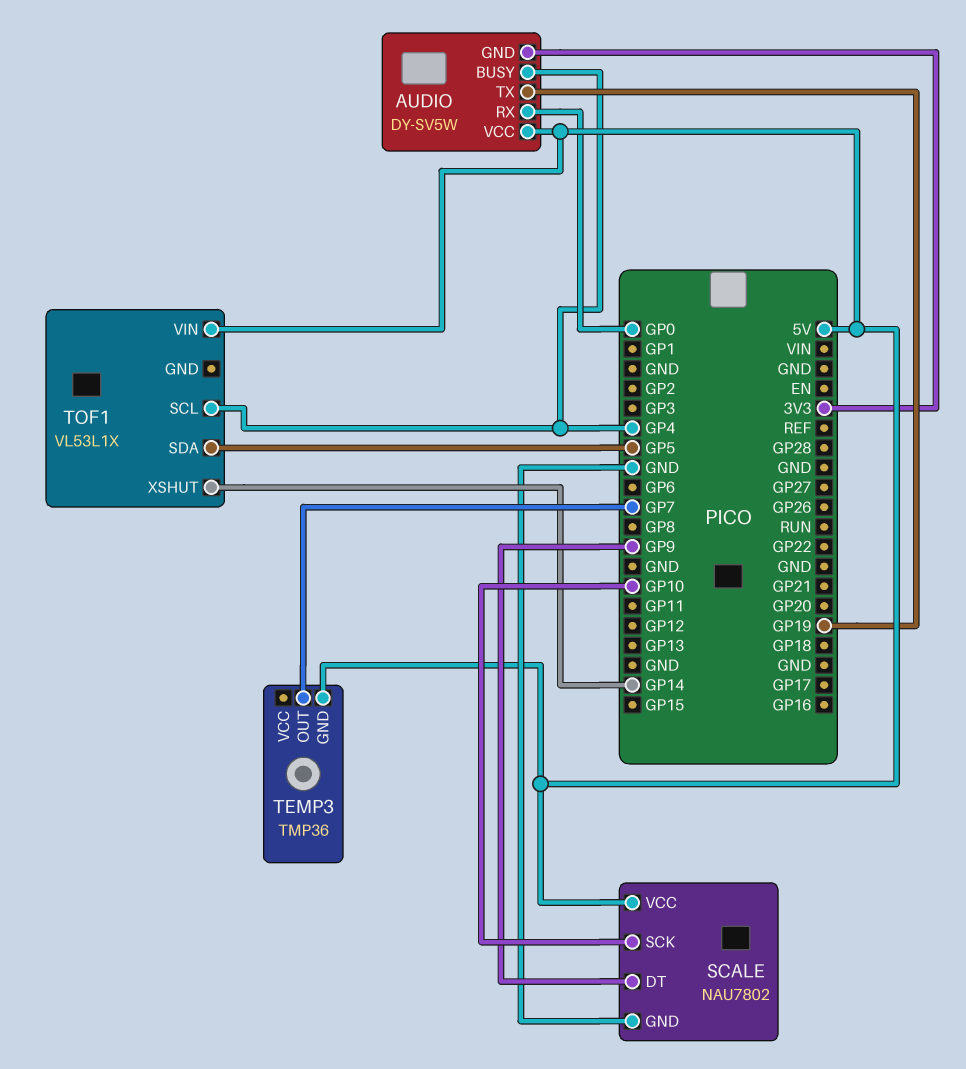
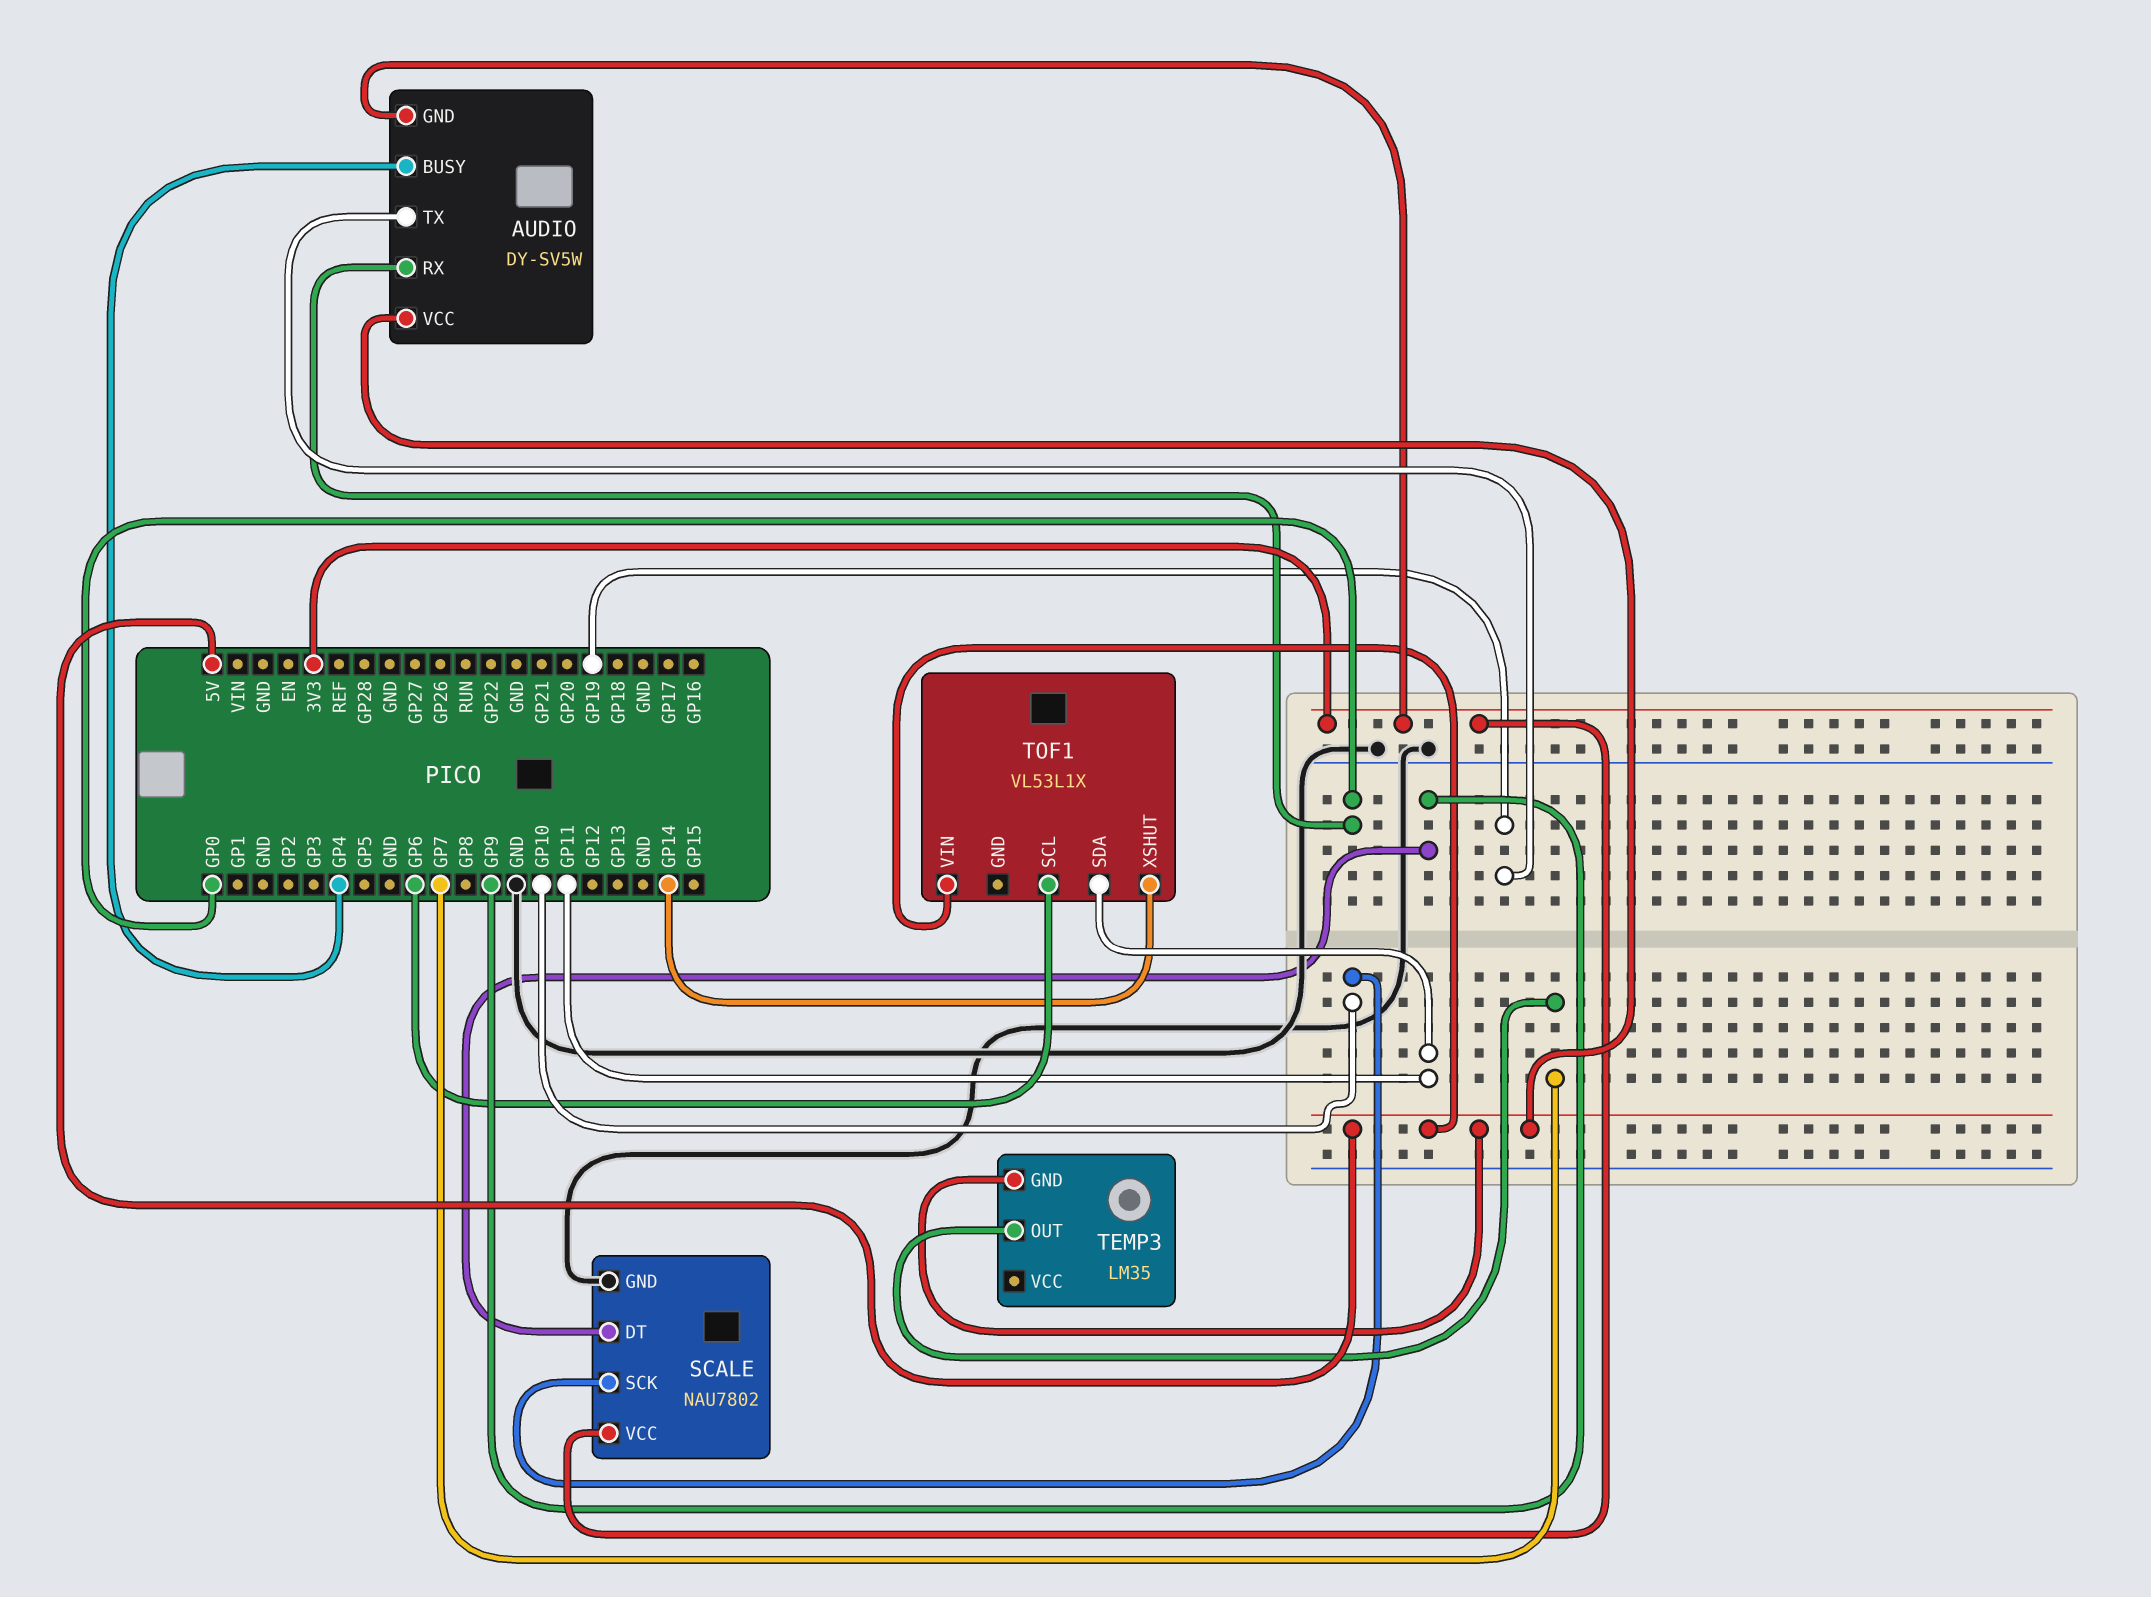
SCALE pin VCC: 5V -> 3V3
TEMP3: TMP36 -> LM35
TOF1 pin SCL: GP4 -> GP6
TOF1 pin SDA: GP5 -> GP11

